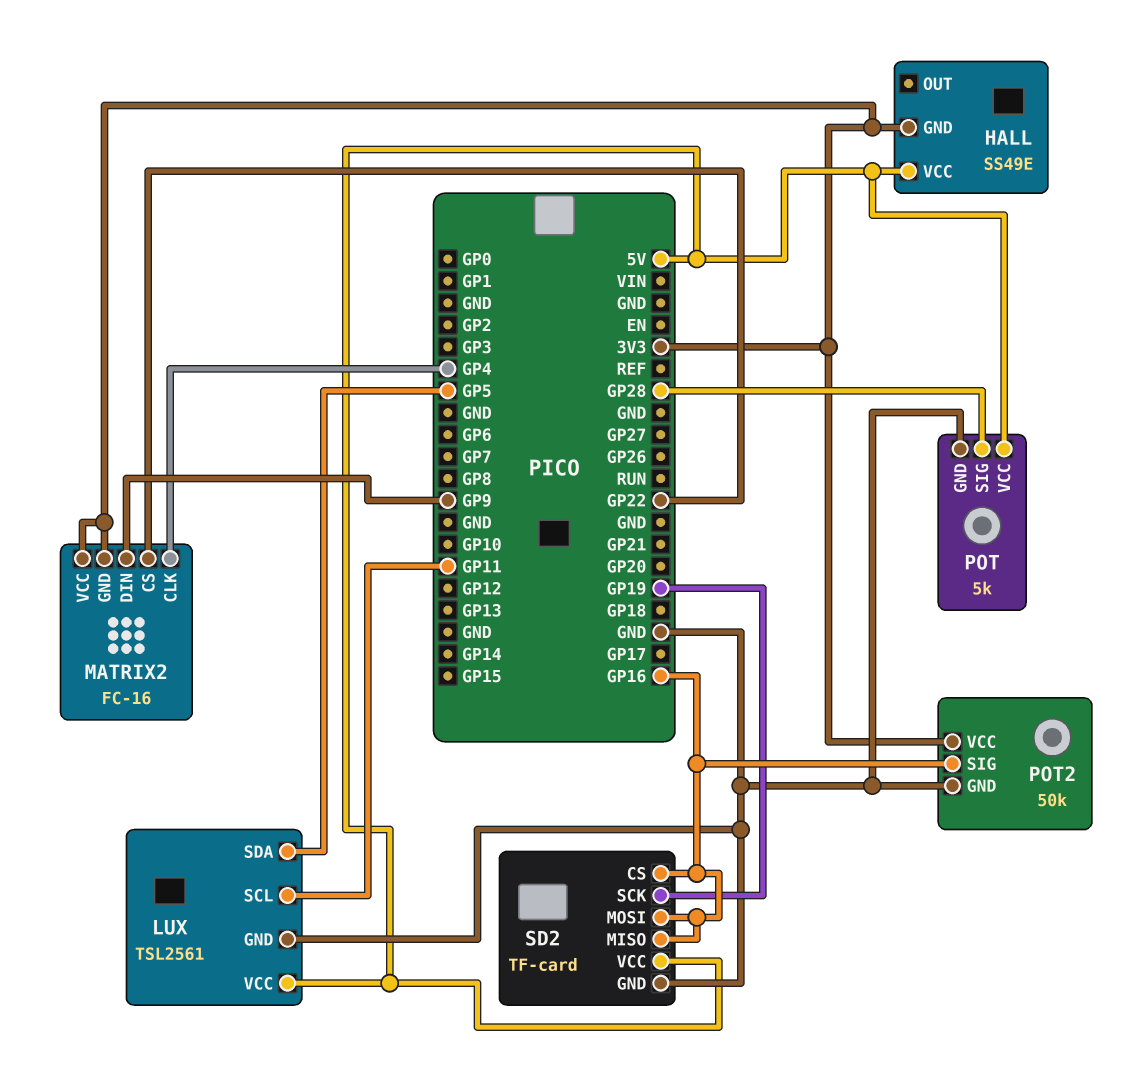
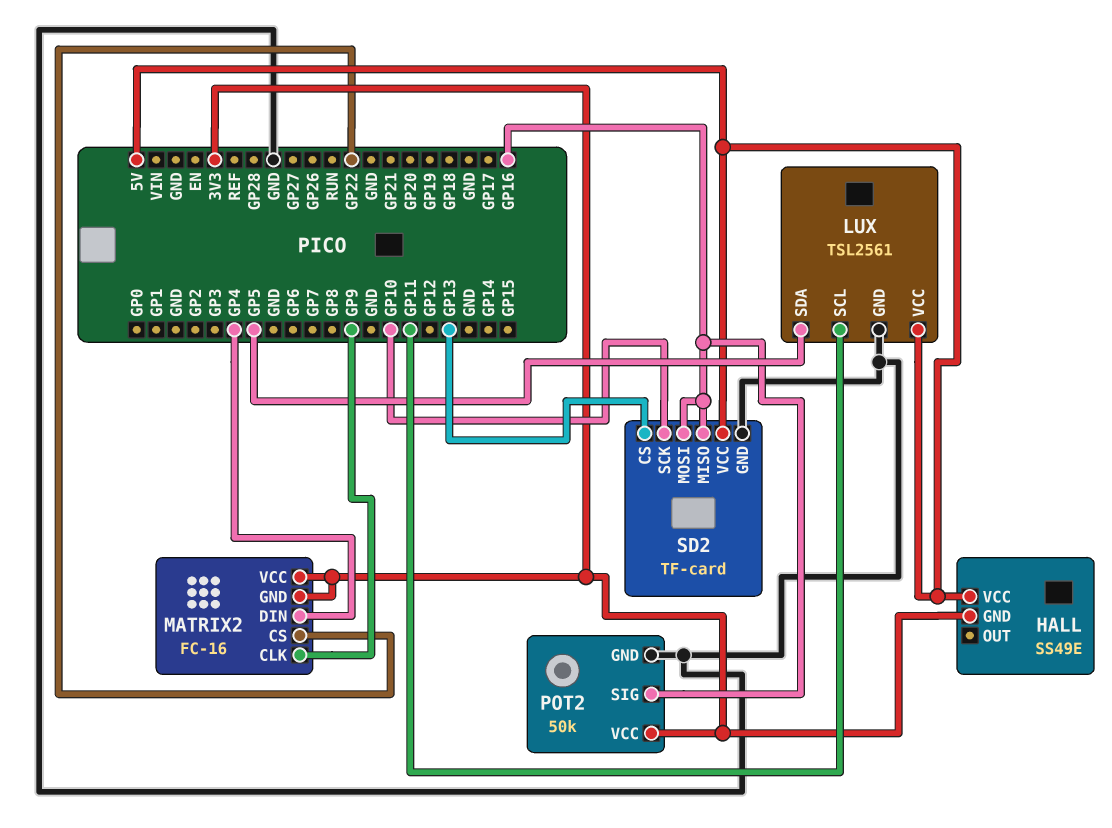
MATRIX2 pin CLK: GP4 -> GP9
MATRIX2 pin DIN: GP9 -> GP4
POT: 5k -> none
POT pin GND: GND -> none
POT pin SIG: GP28 -> none
POT pin VCC: 5V -> none
SD2 pin CS: GP16 -> GP13
SD2 pin SCK: GP19 -> GP10

